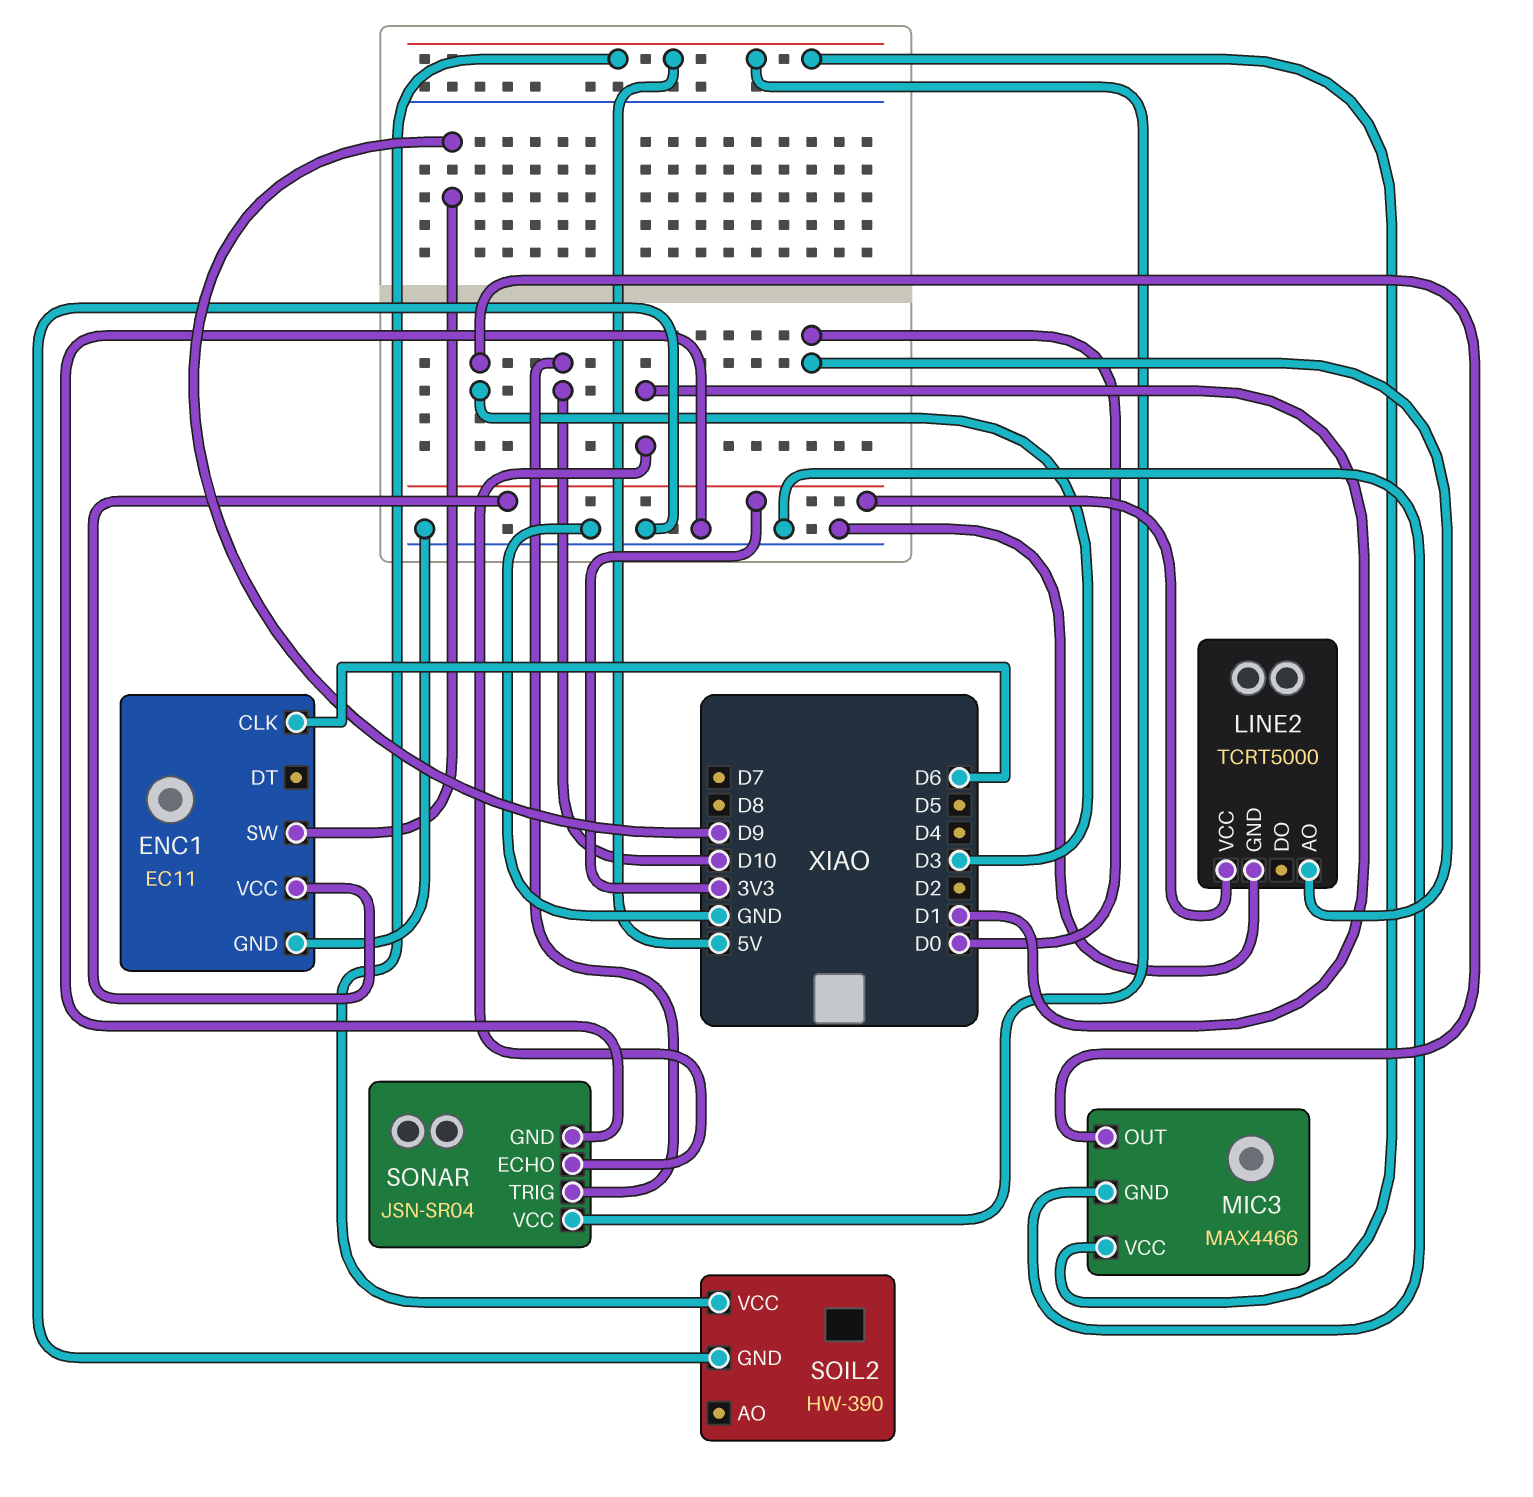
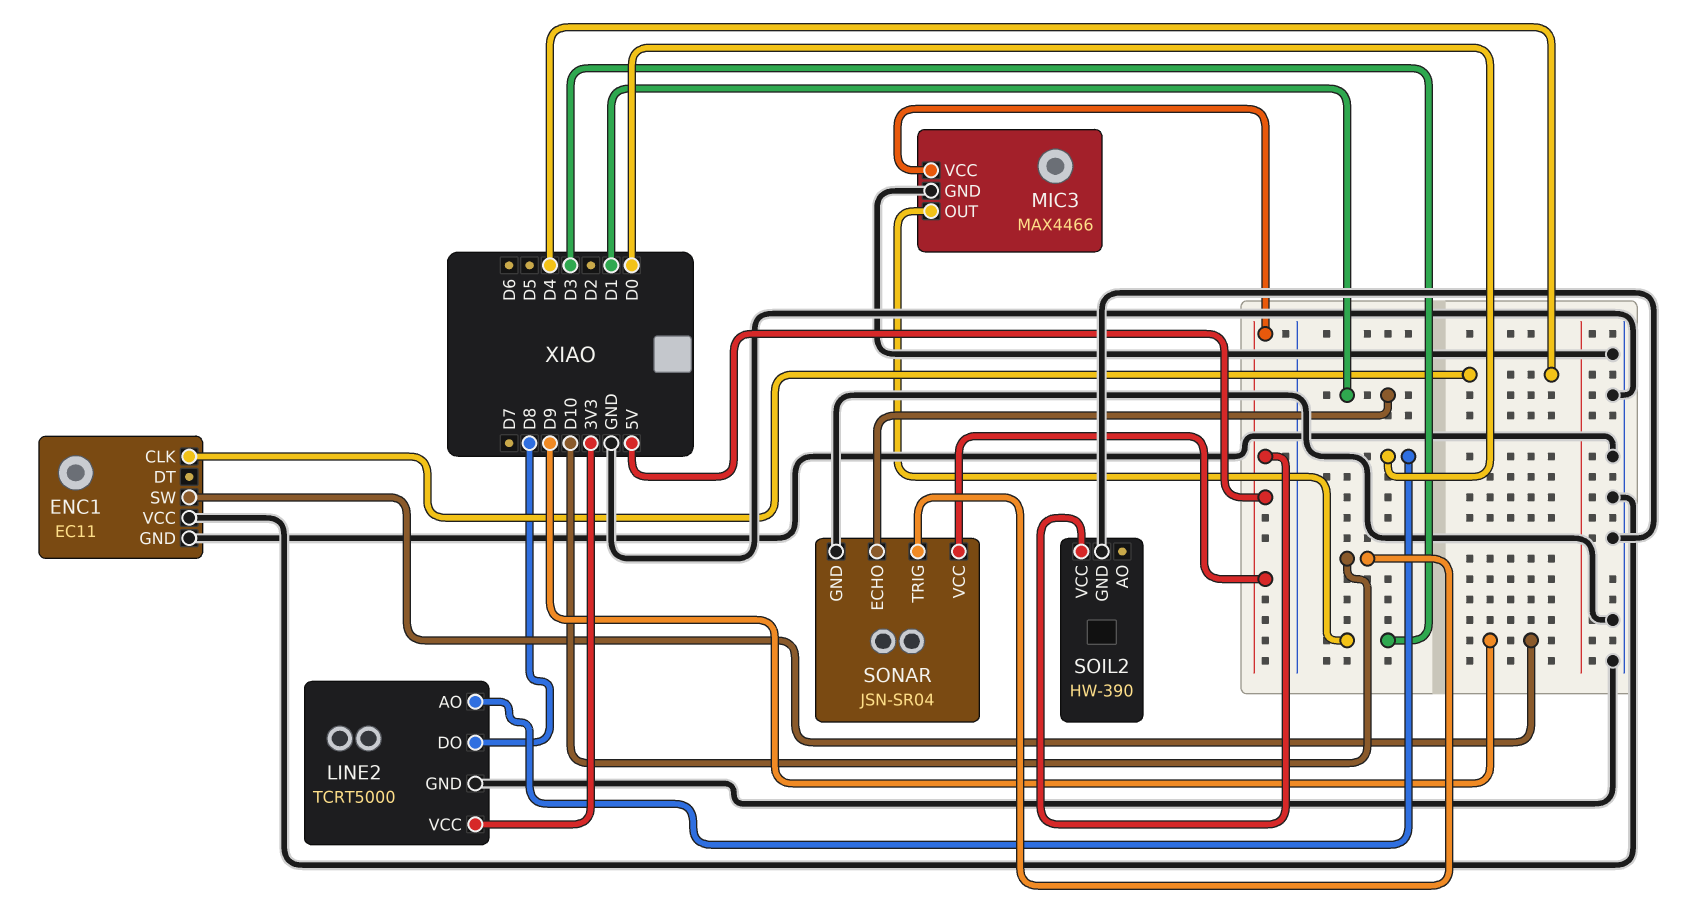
ENC1 pin CLK: D6 -> D4
ENC1 pin VCC: 3V3 -> GND
LINE2 pin DO: none -> D8

